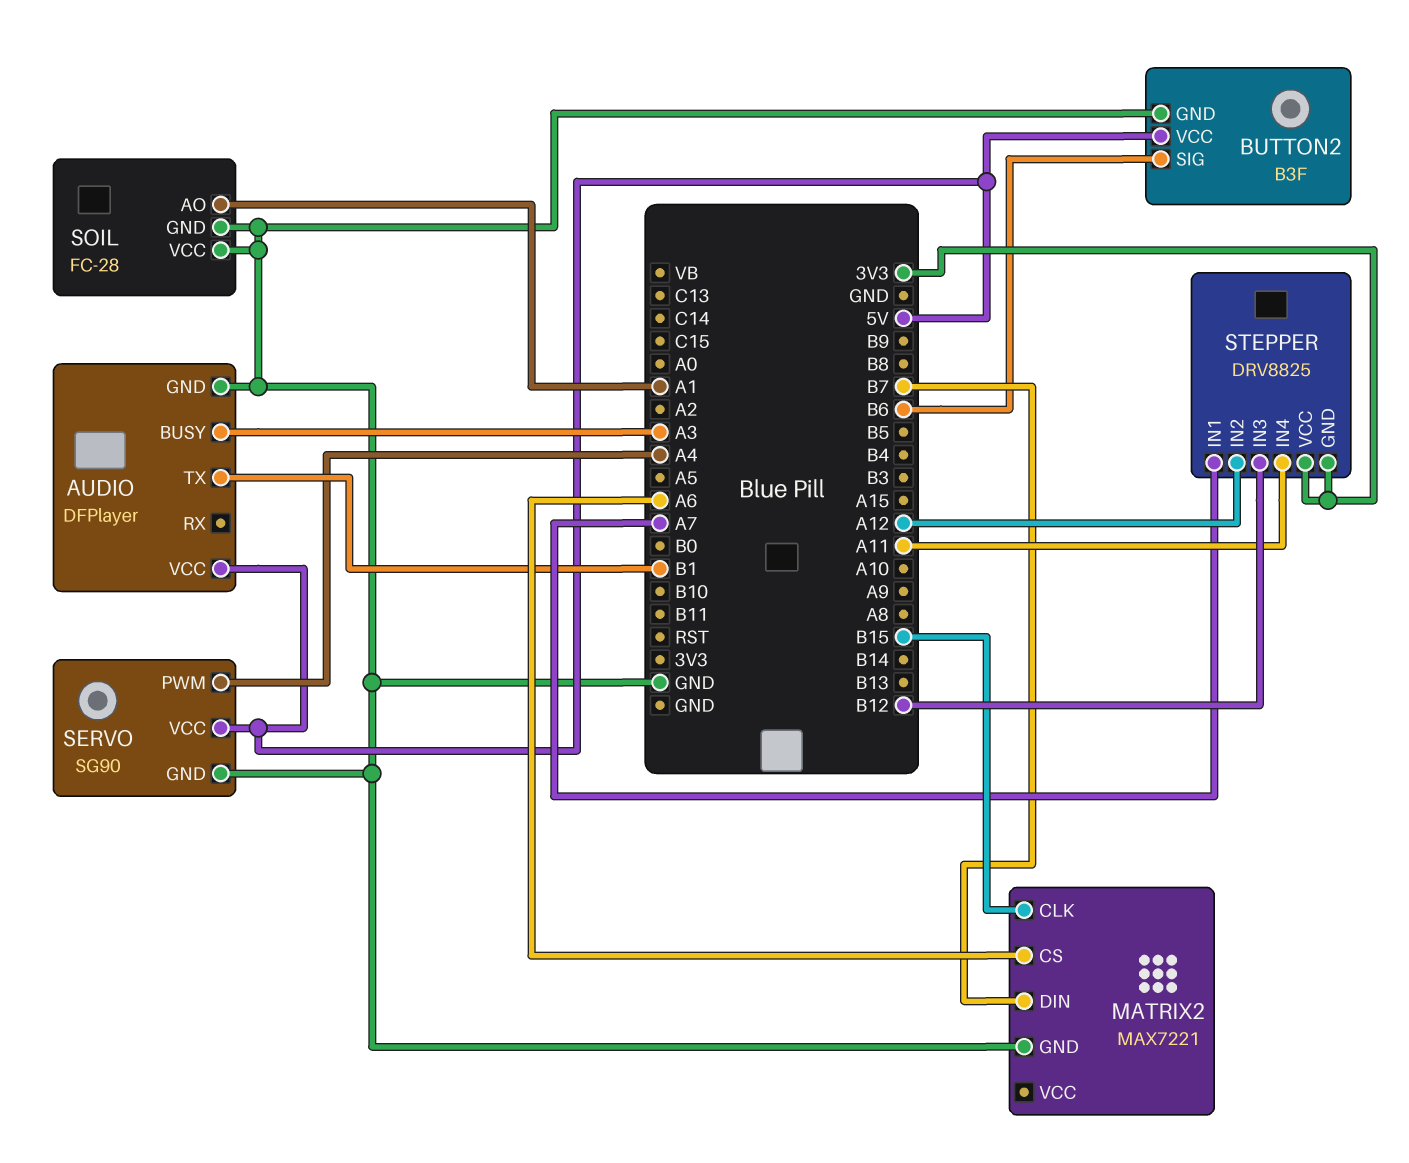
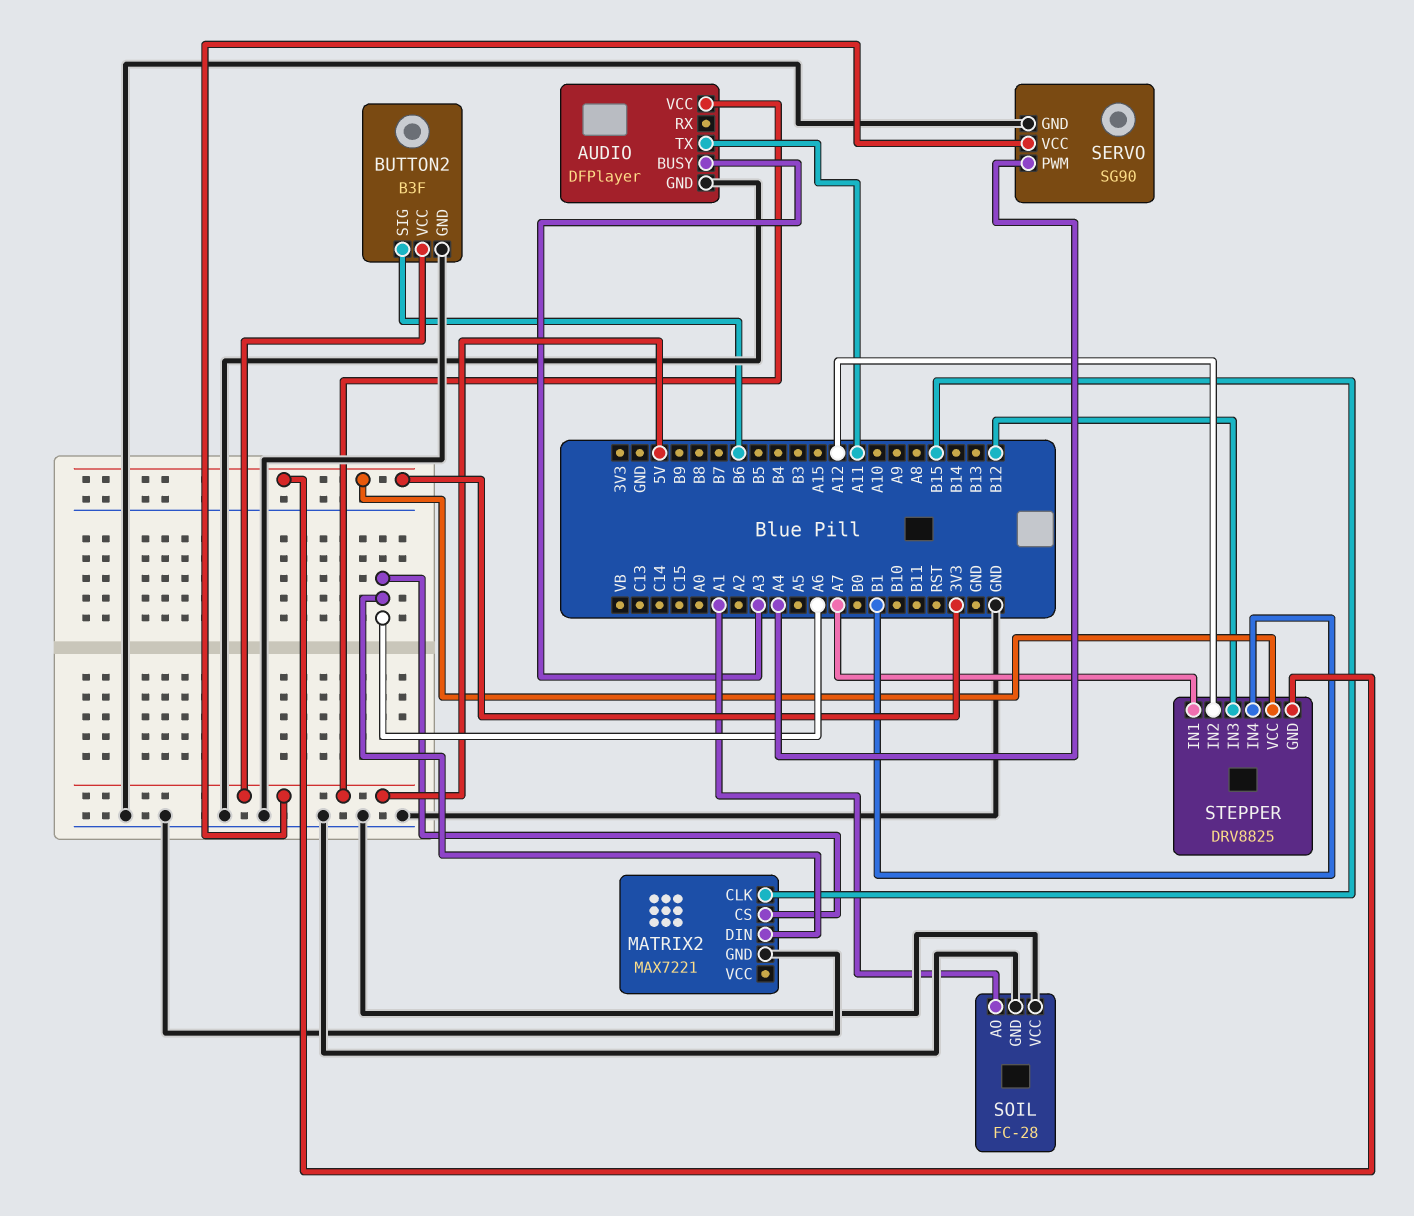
AUDIO pin TX: B1 -> A11
MATRIX2 pin DIN: B7 -> A6
STEPPER pin IN4: A11 -> B1

